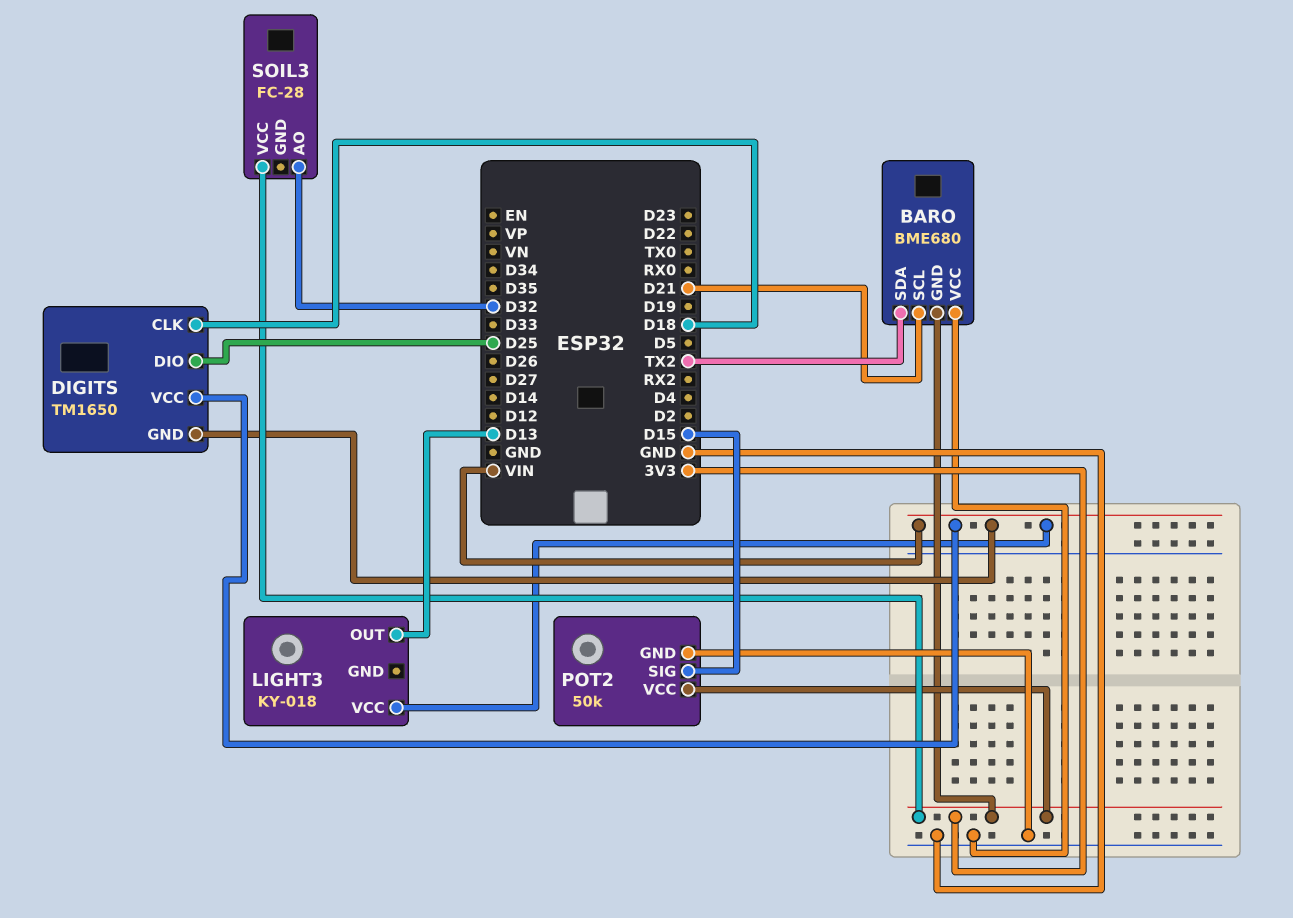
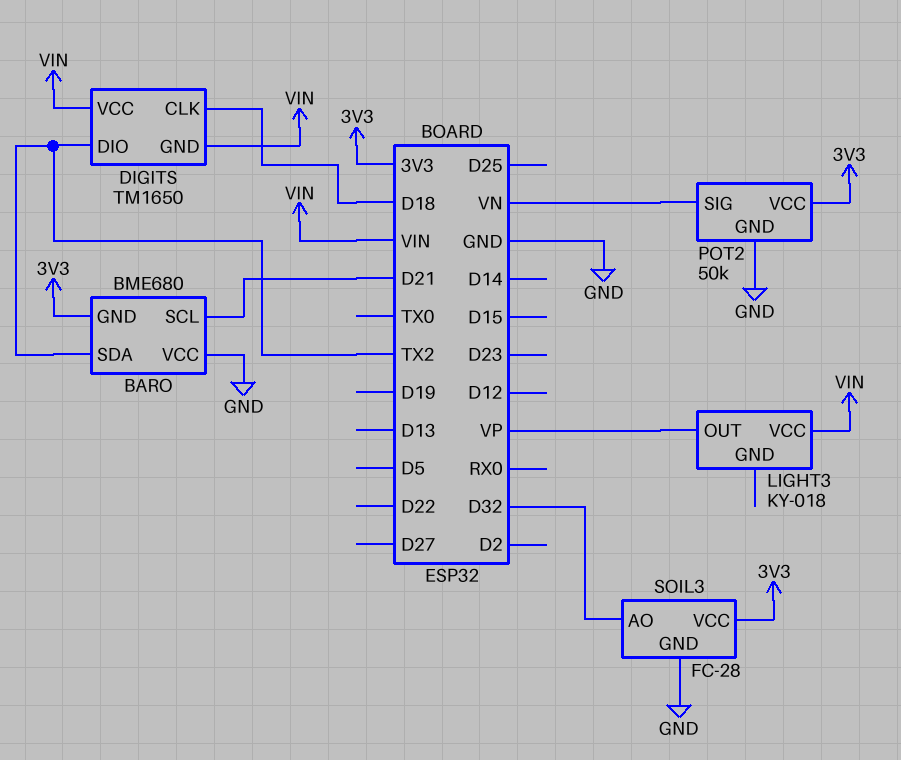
DIGITS pin DIO: D25 -> TX2
LIGHT3 pin OUT: D13 -> VP
POT2 pin SIG: D15 -> VN
SOIL3 pin GND: none -> GND

